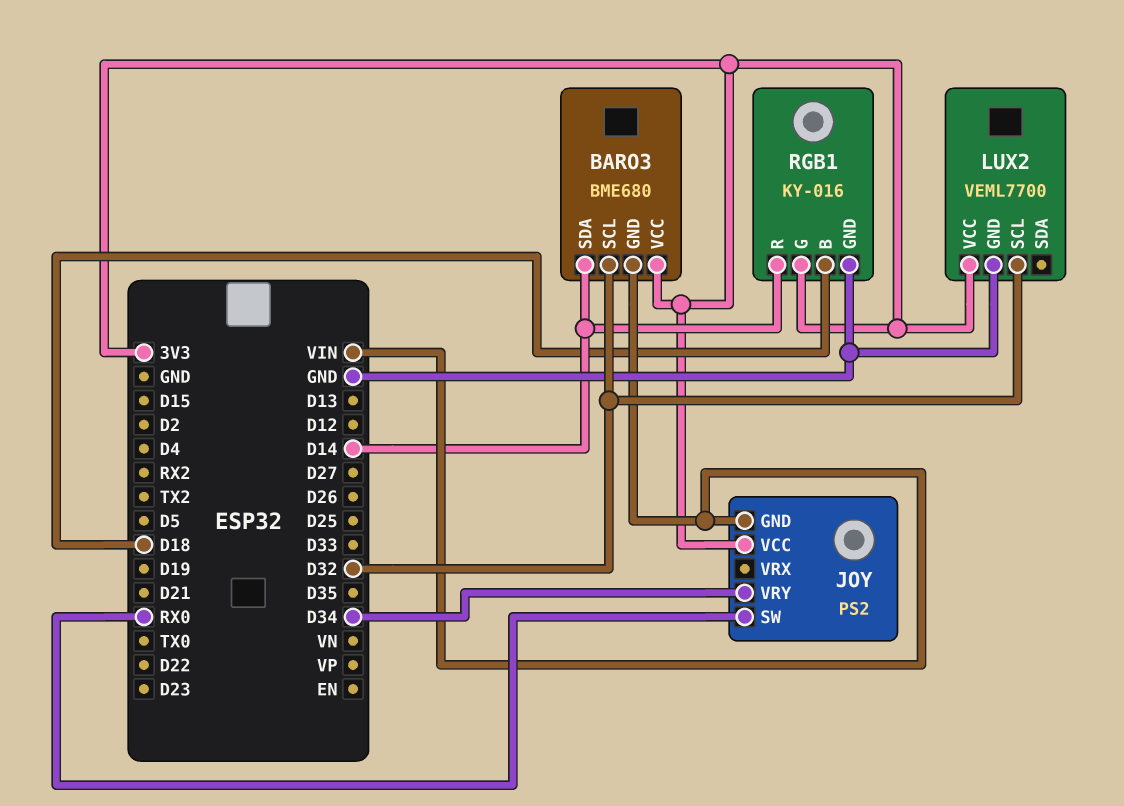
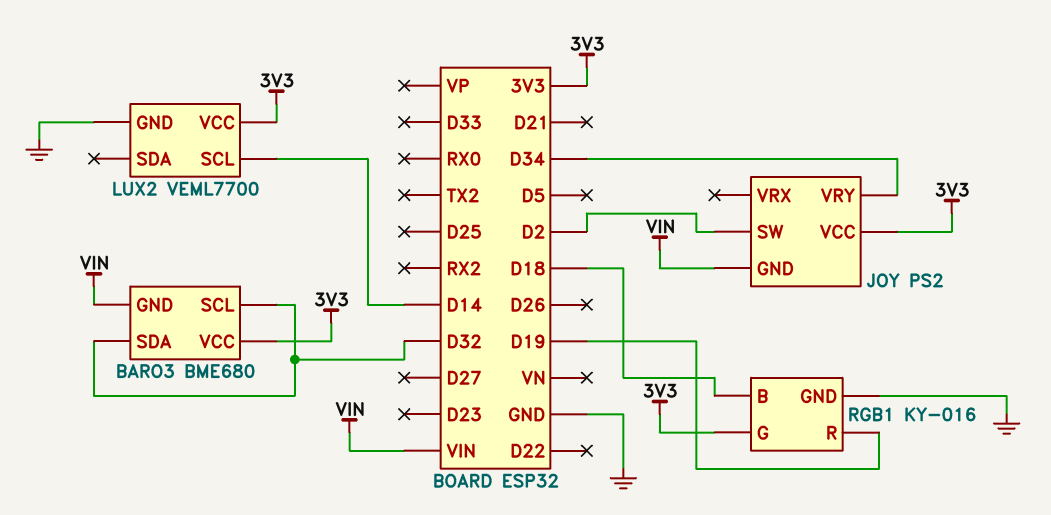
BARO3 pin SDA: D14 -> D32
JOY pin SW: RX0 -> D2
LUX2 pin SCL: D32 -> D14
RGB1 pin R: D14 -> D19

